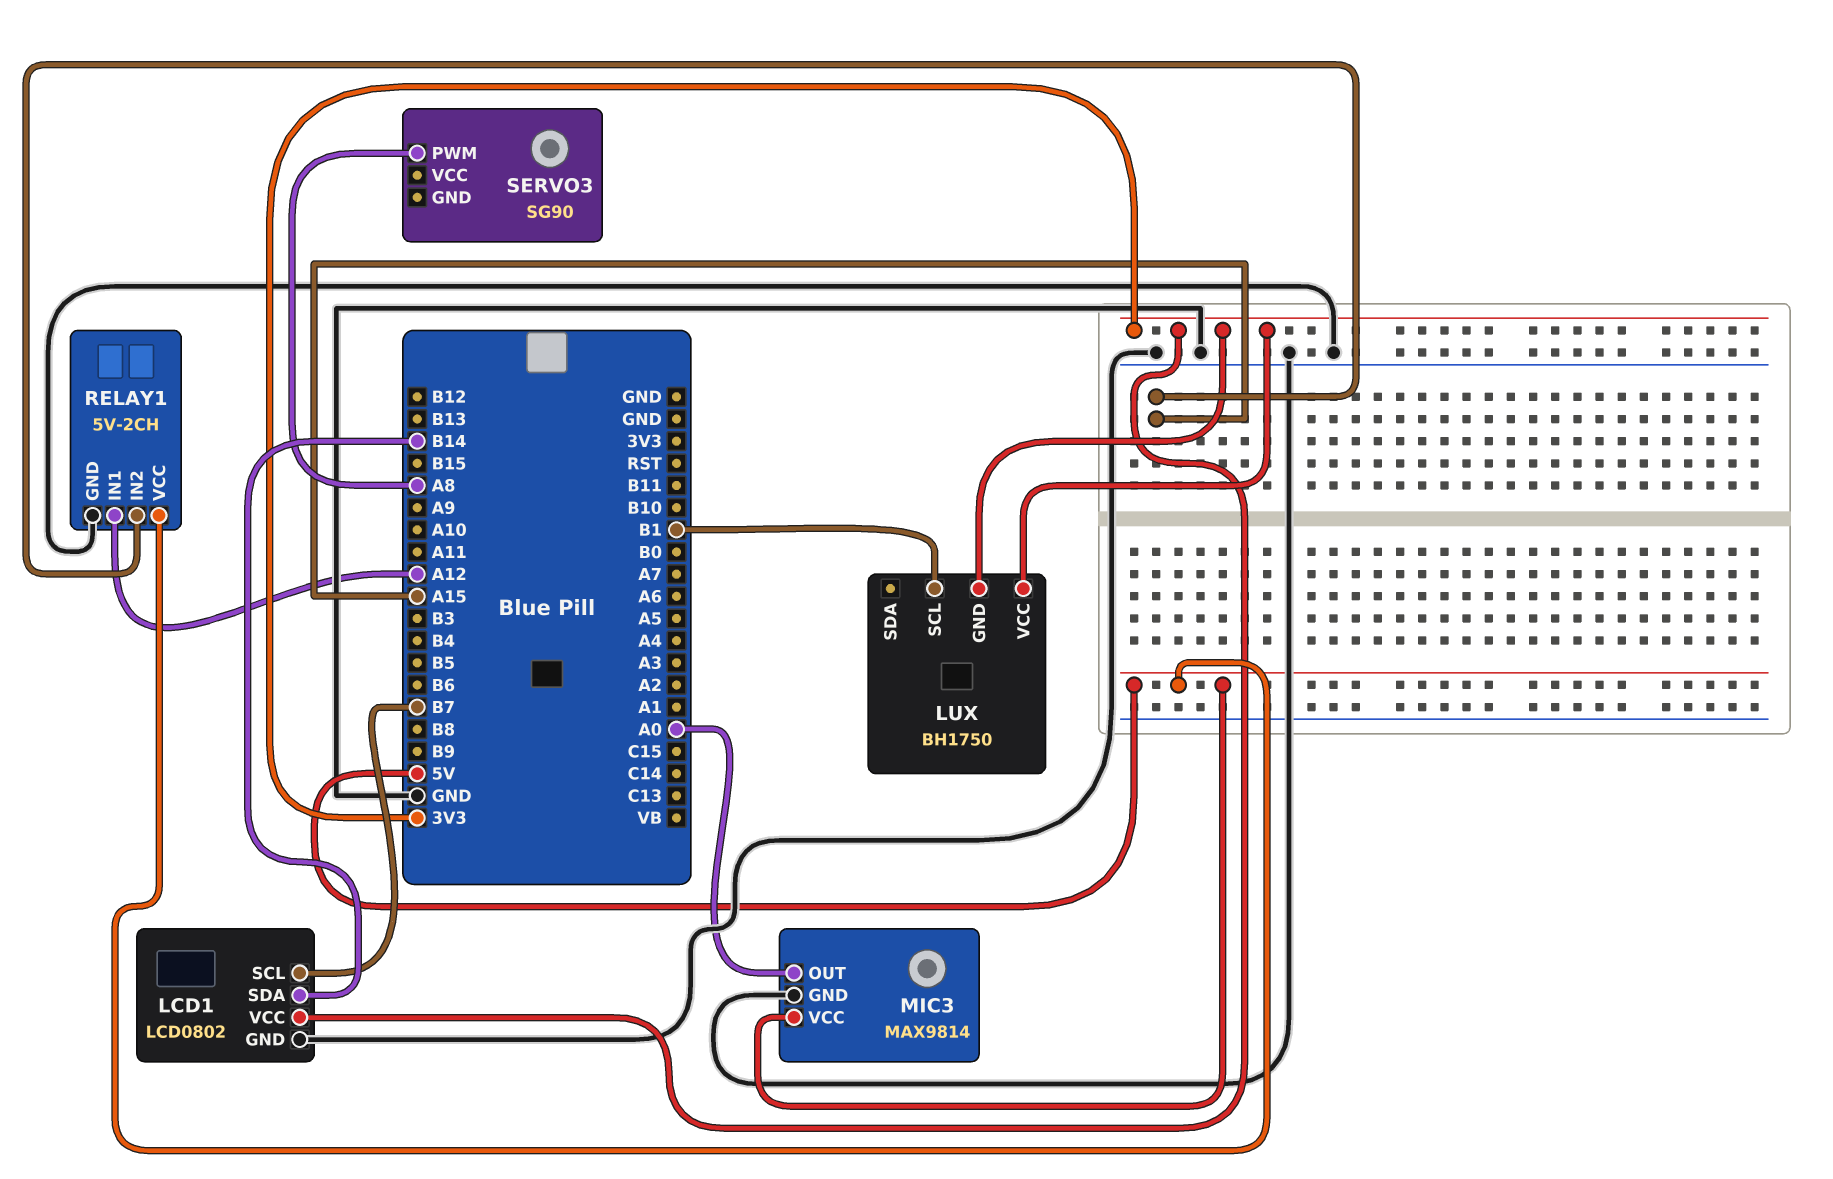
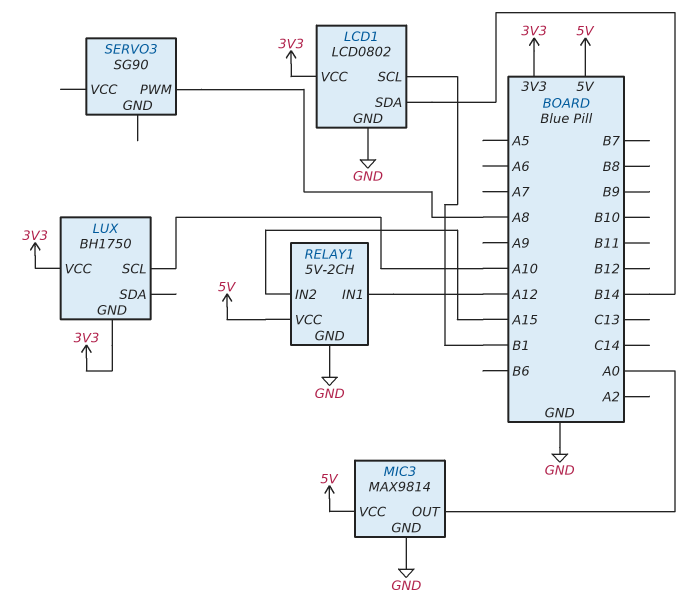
LCD1 pin SCL: B7 -> B1
LUX pin SCL: B1 -> A10

